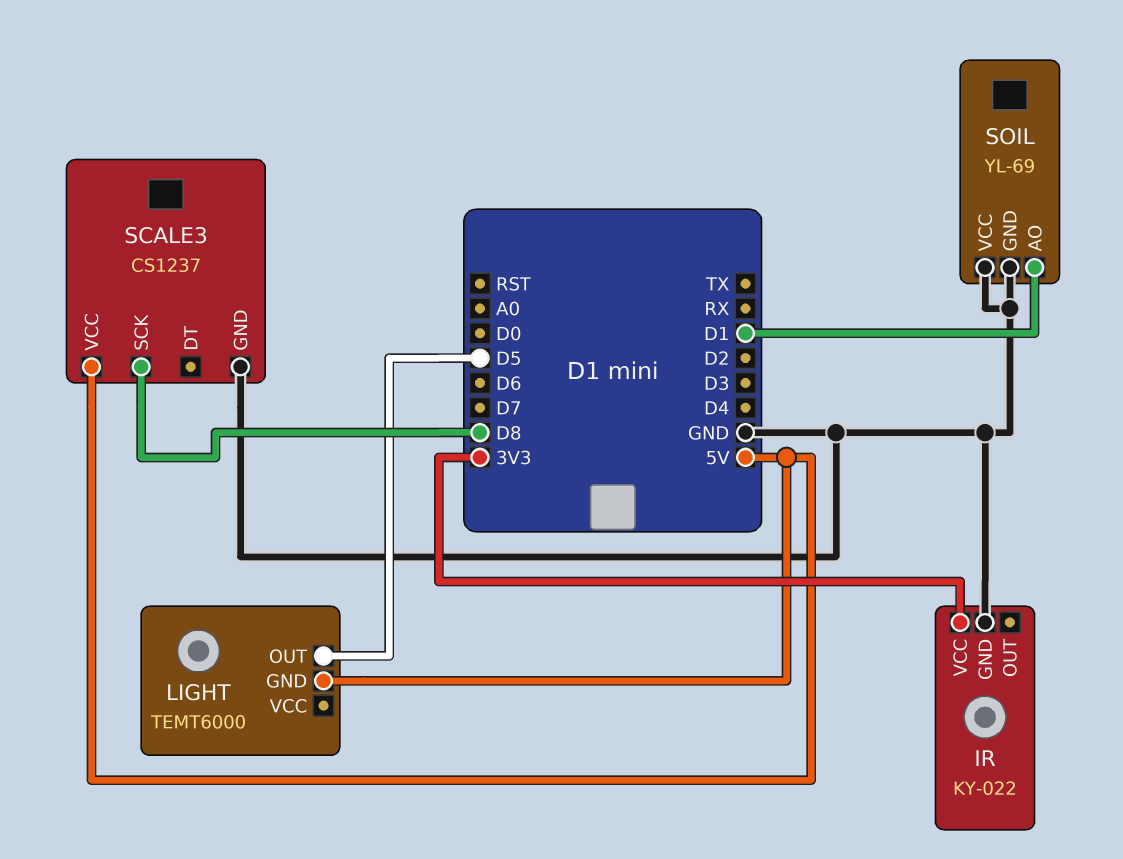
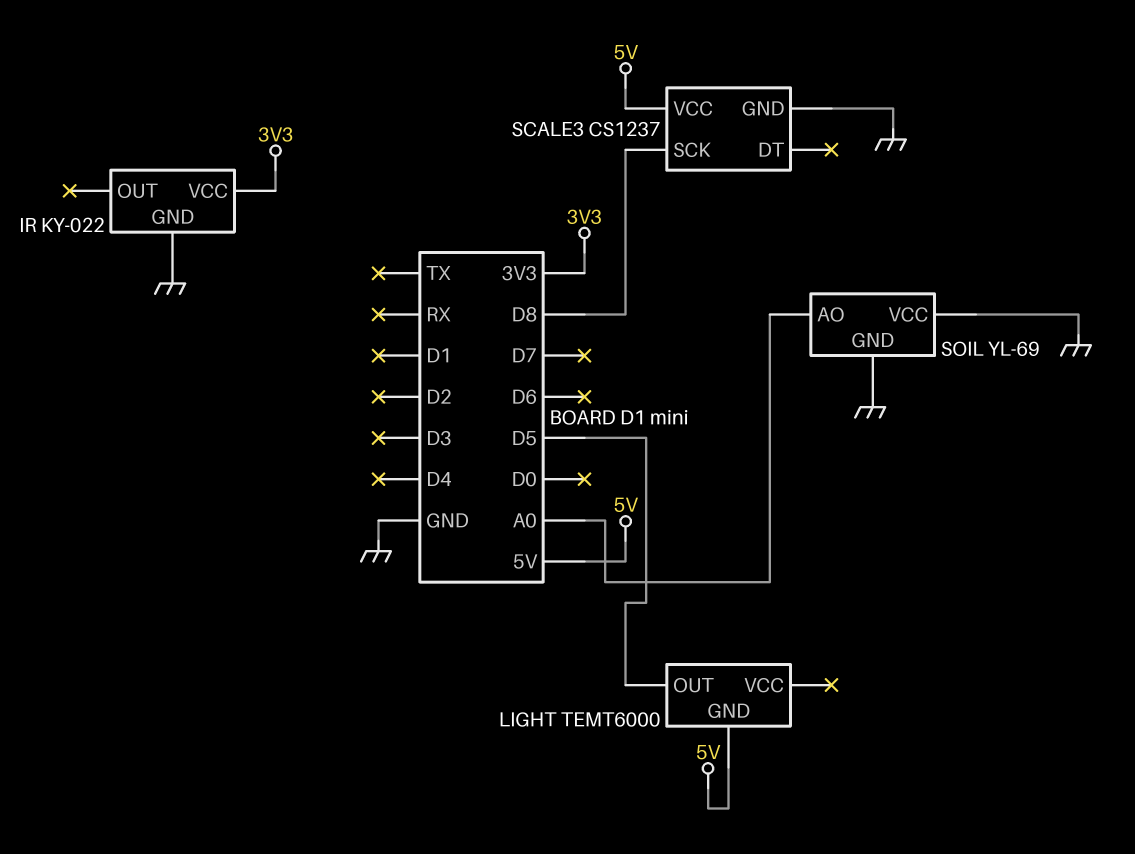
SOIL pin AO: D1 -> A0

